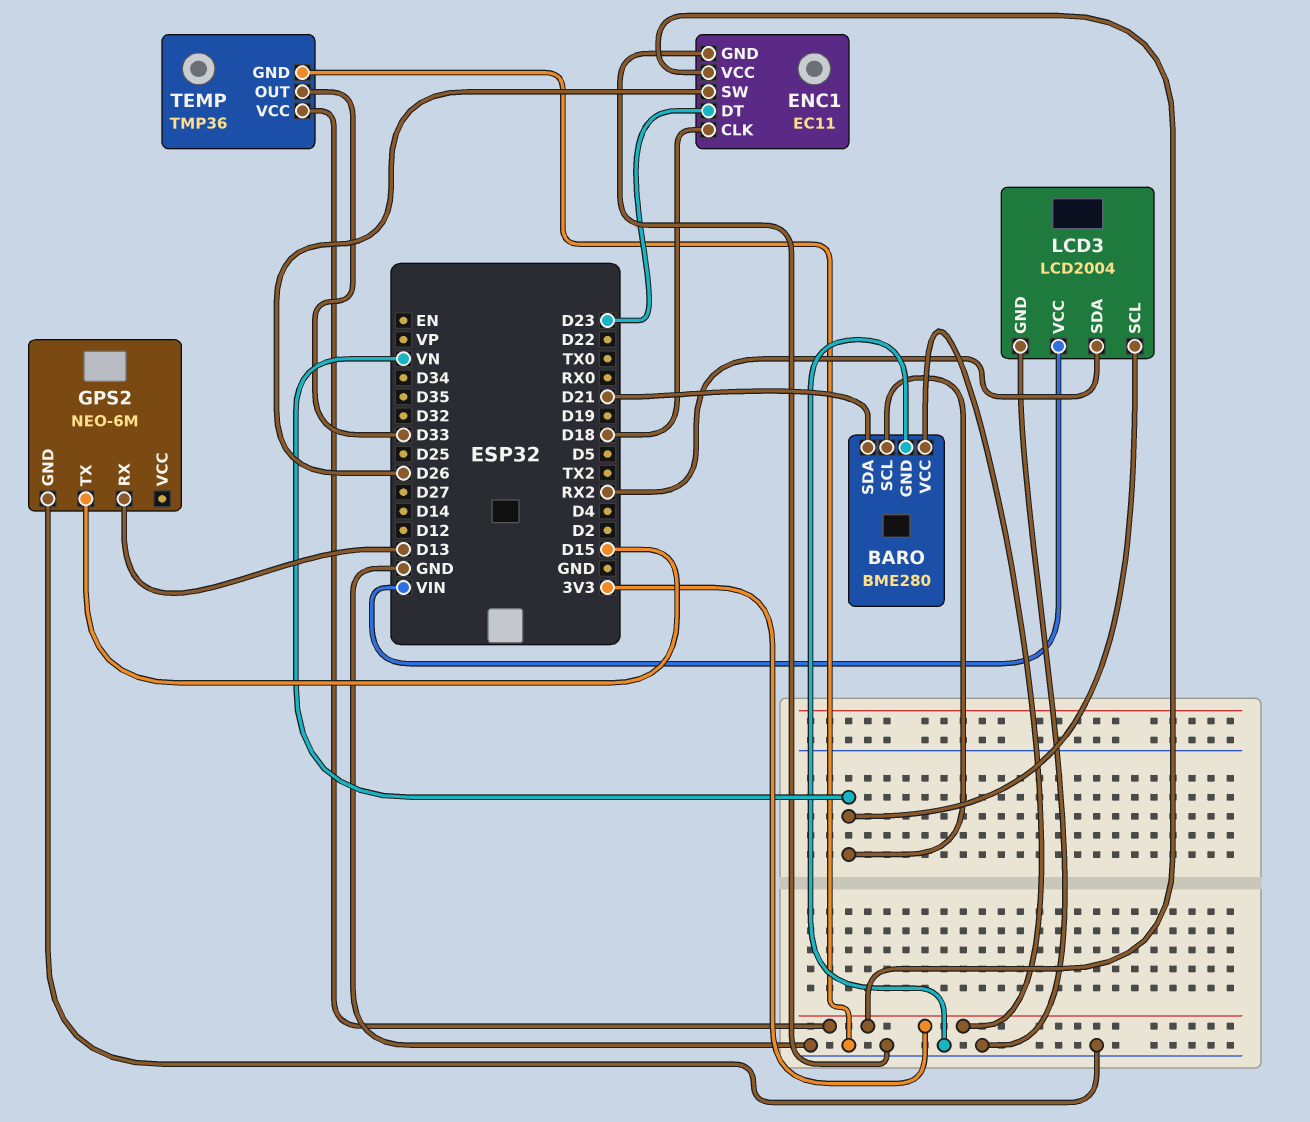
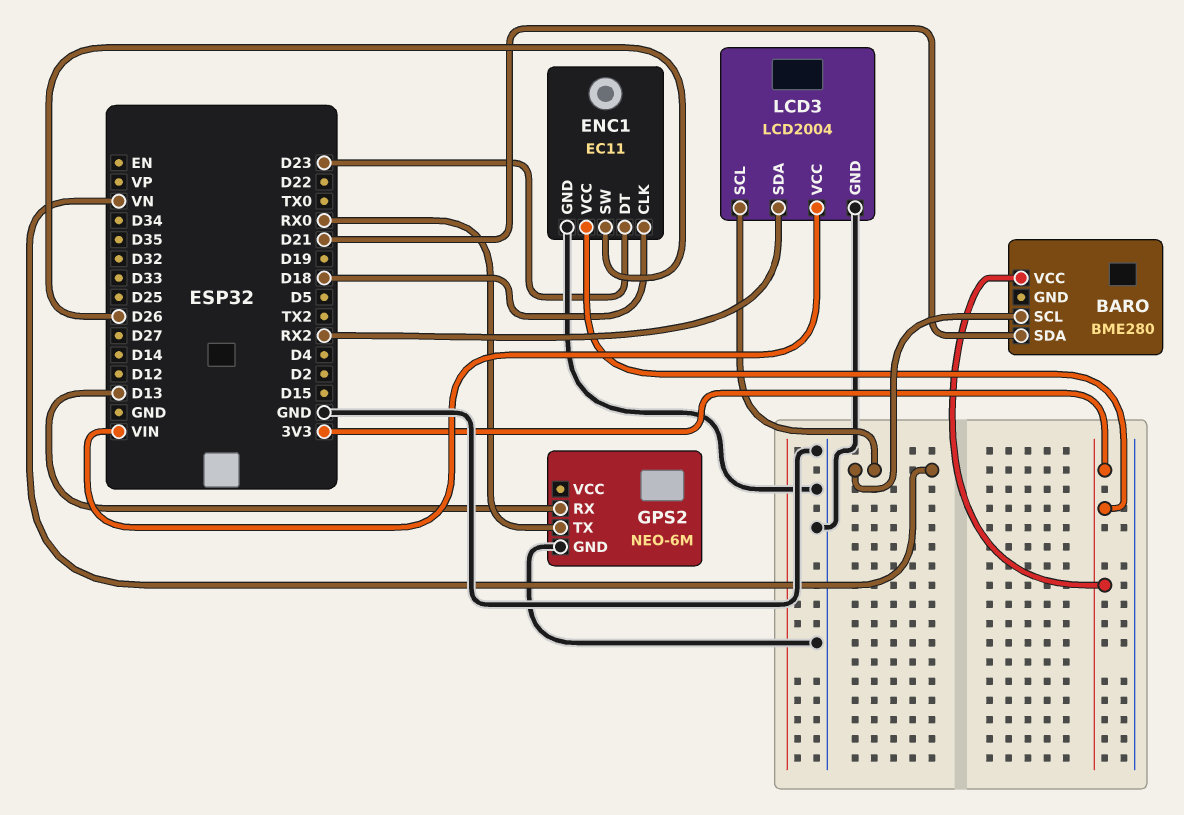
BARO pin GND: GND -> none
GPS2 pin TX: D15 -> RX0
TEMP: TMP36 -> none
TEMP pin GND: GND -> none
TEMP pin OUT: D33 -> none
TEMP pin VCC: 3V3 -> none

